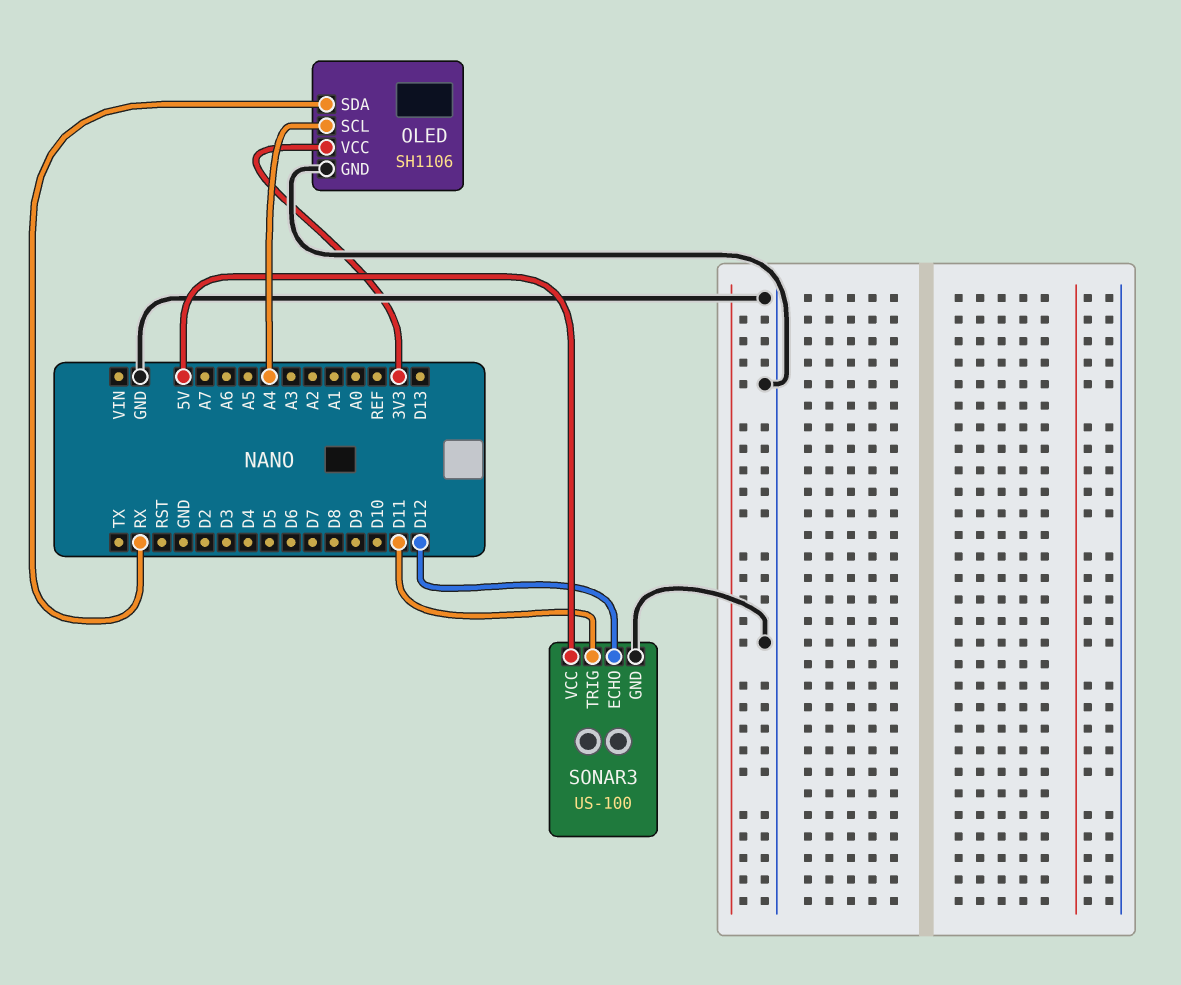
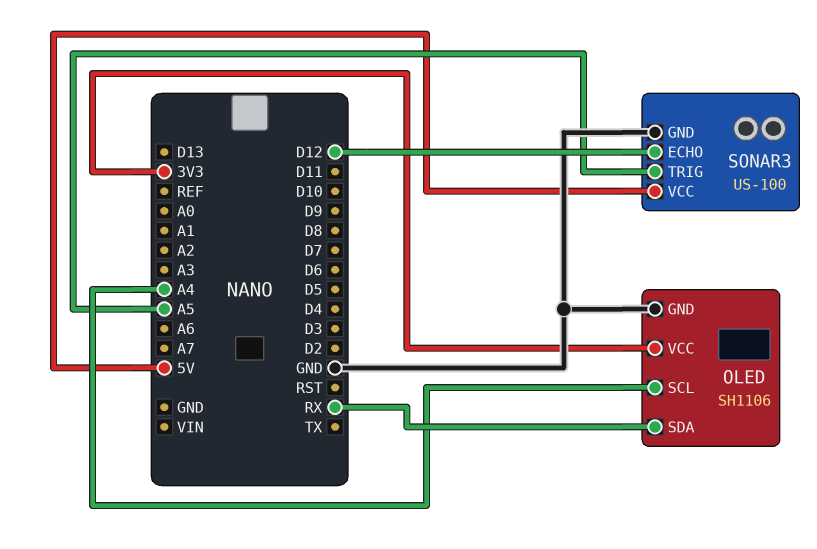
SONAR3 pin TRIG: D11 -> A5

